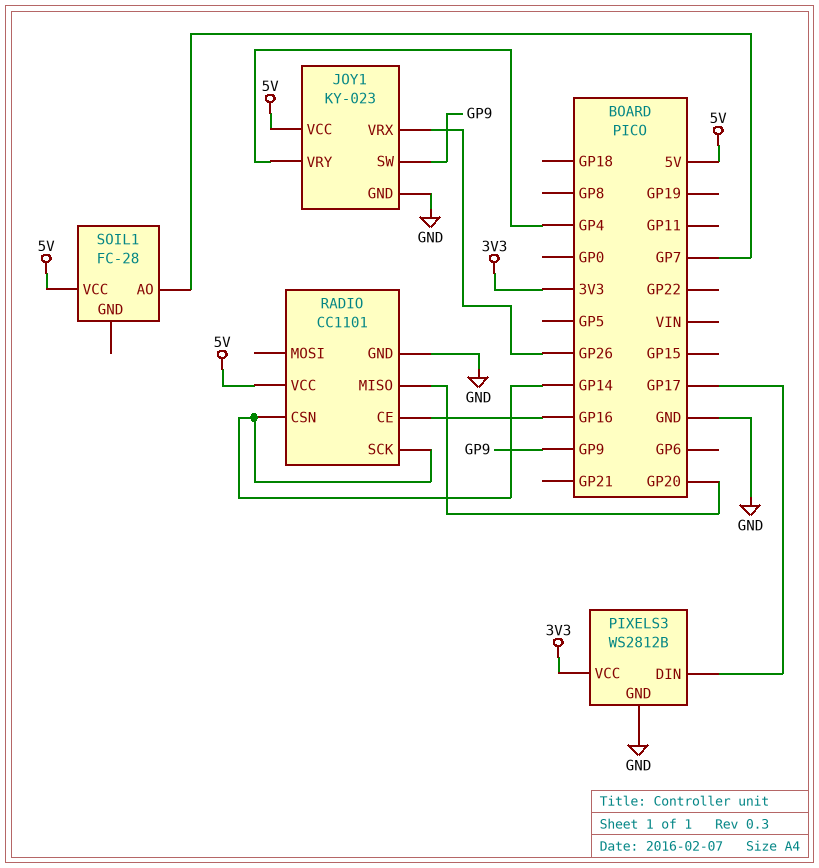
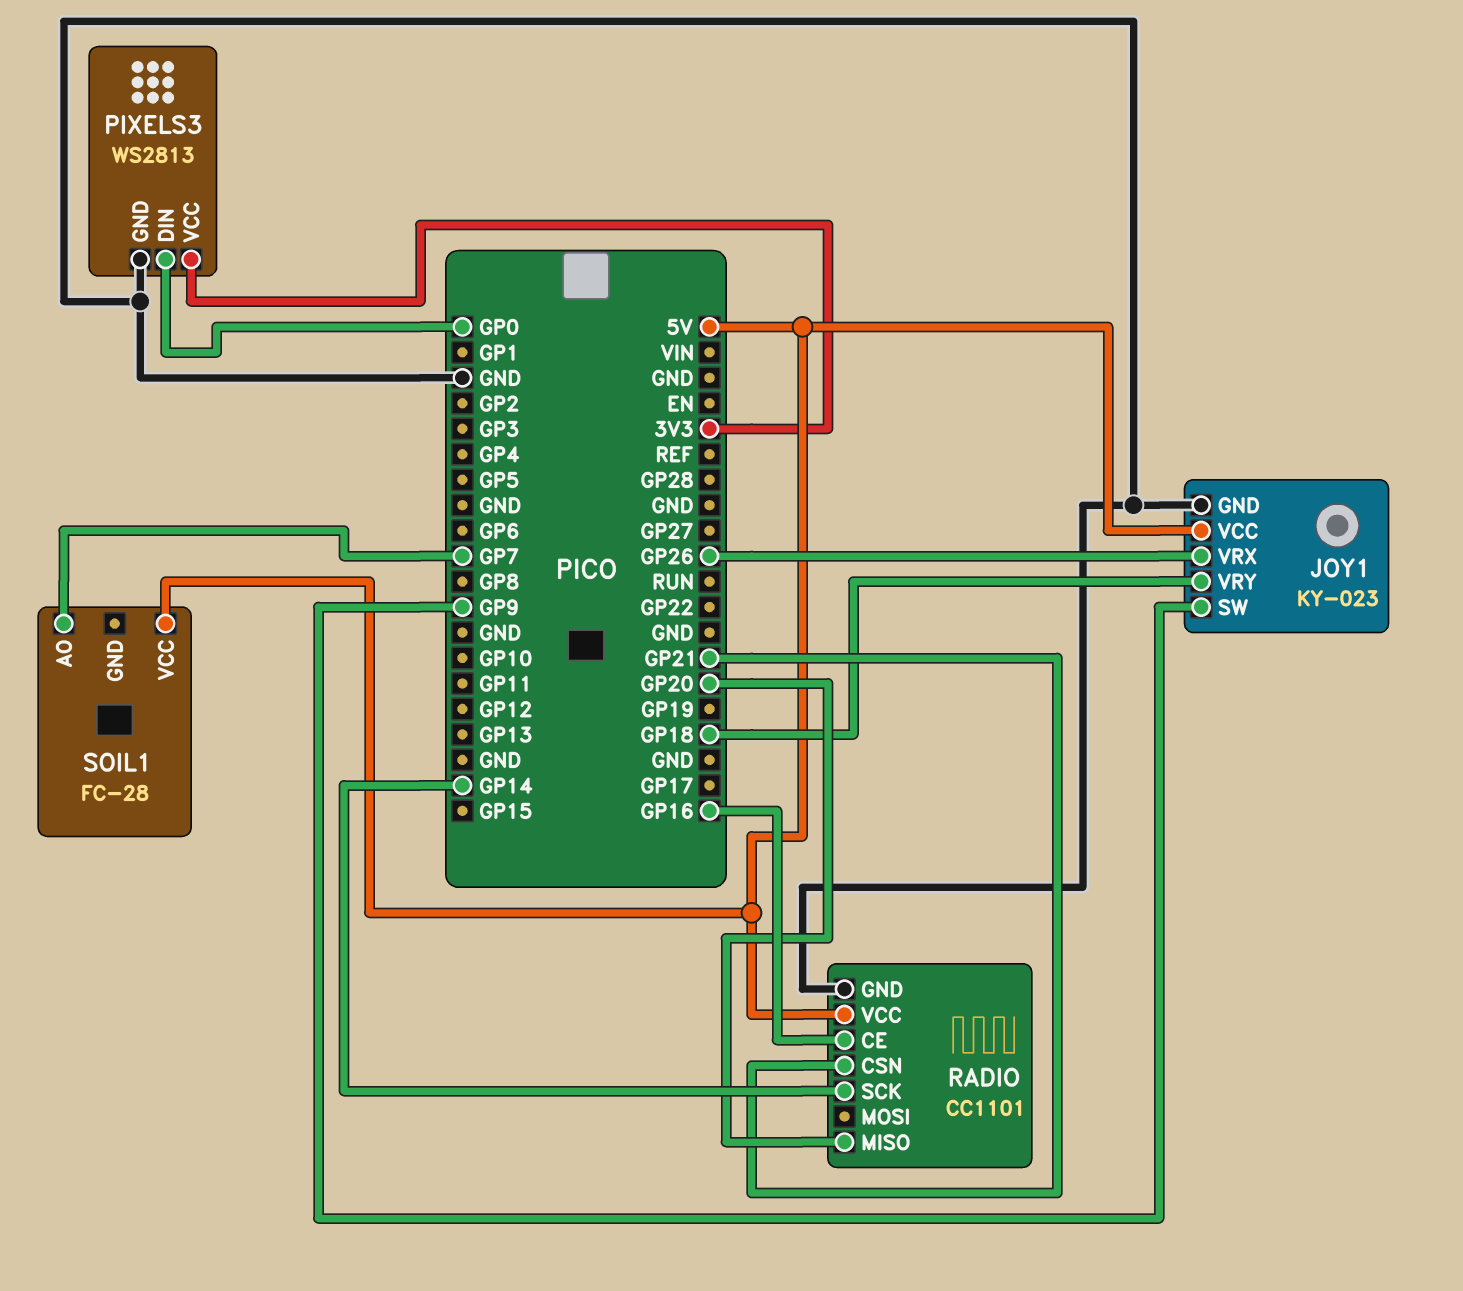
JOY1 pin VRY: GP4 -> GP18
PIXELS3: WS2812B -> WS2813
PIXELS3 pin DIN: GP17 -> GP0
RADIO pin CSN: GP14 -> GP21

